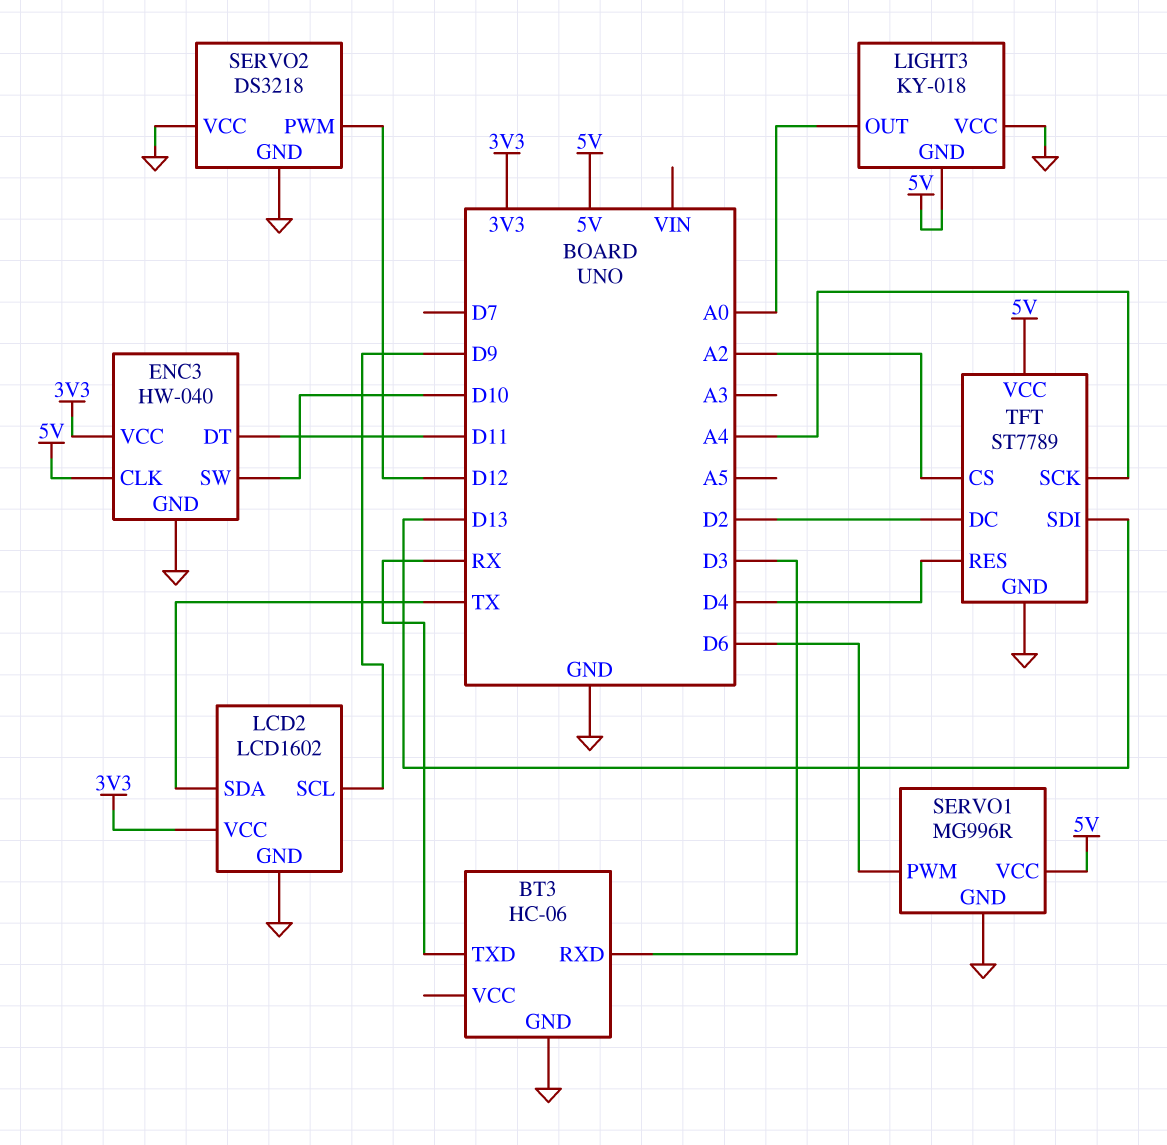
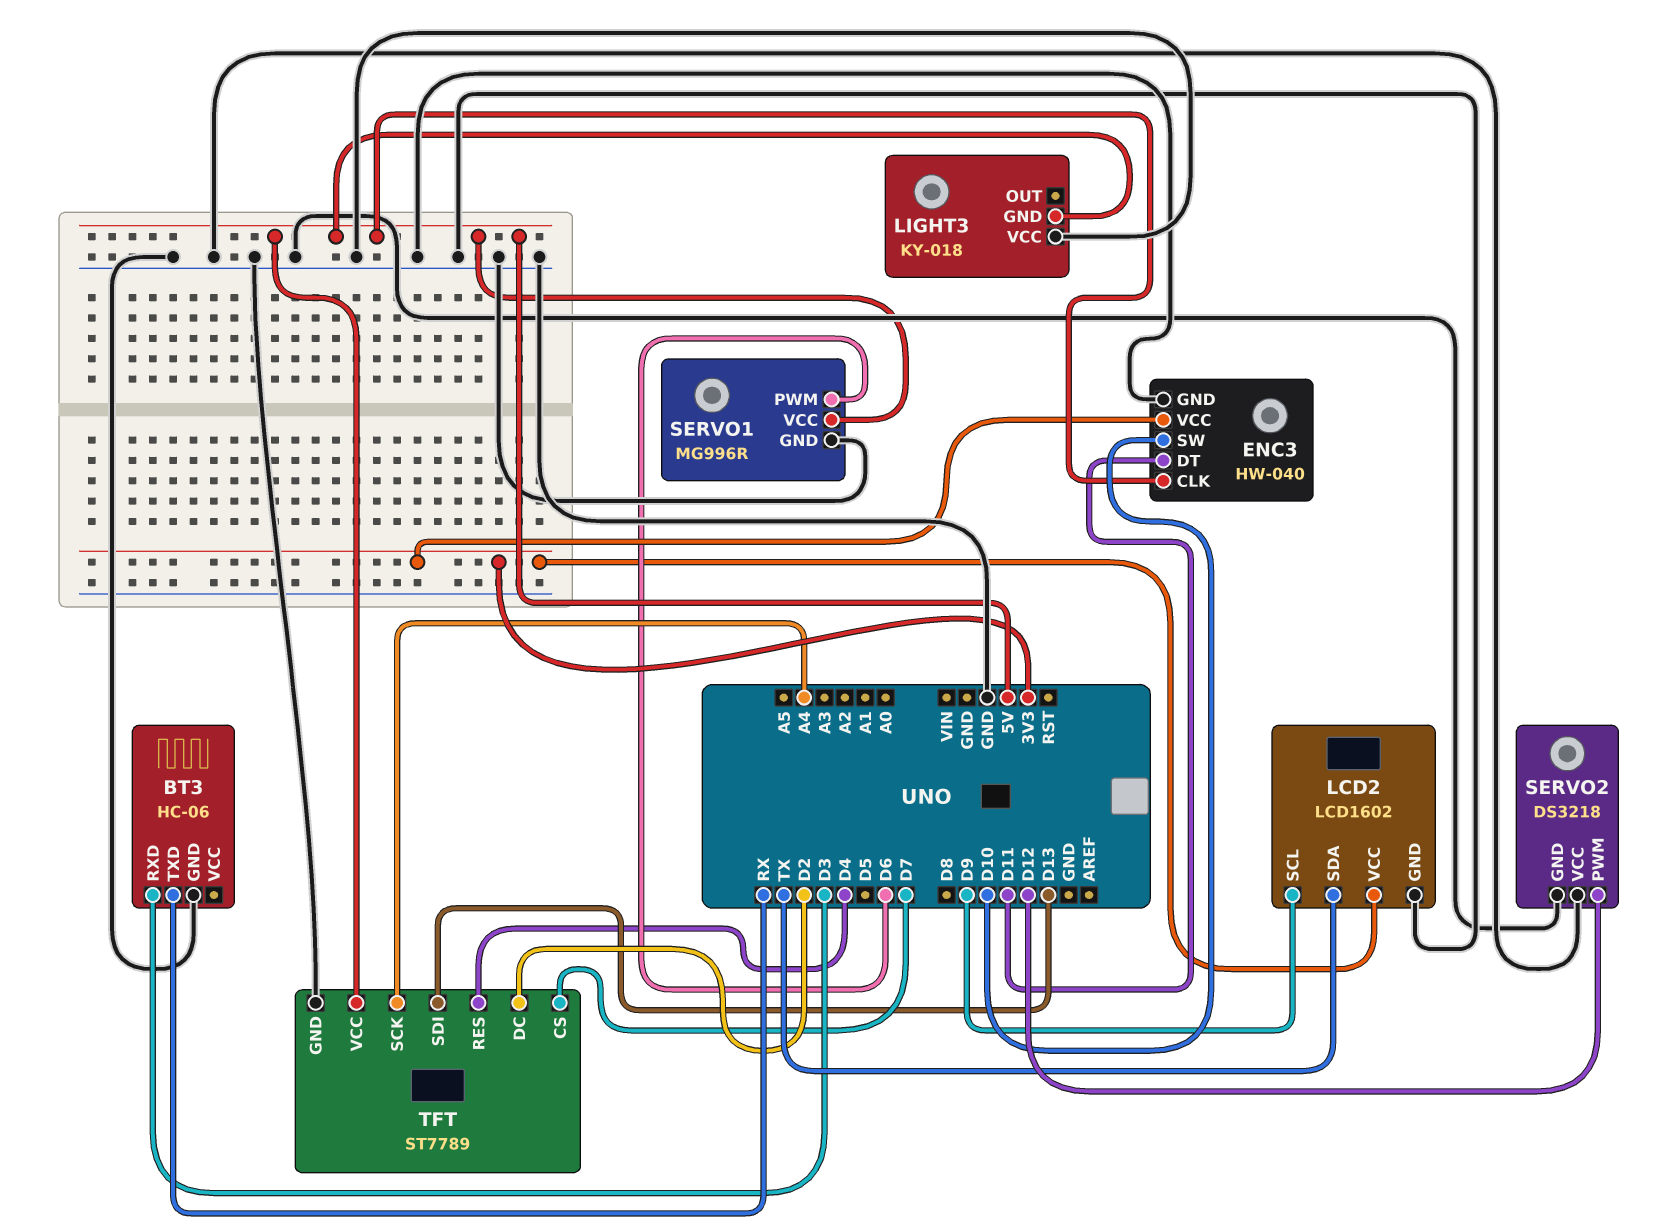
LIGHT3 pin OUT: A0 -> none
TFT pin CS: A2 -> D7

